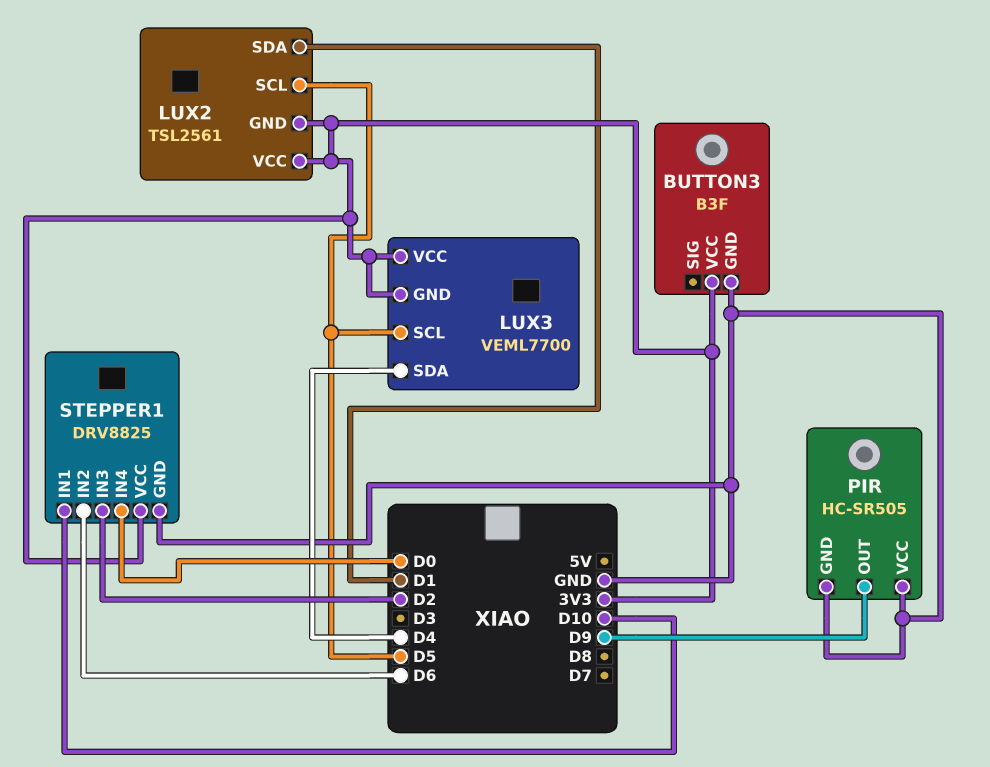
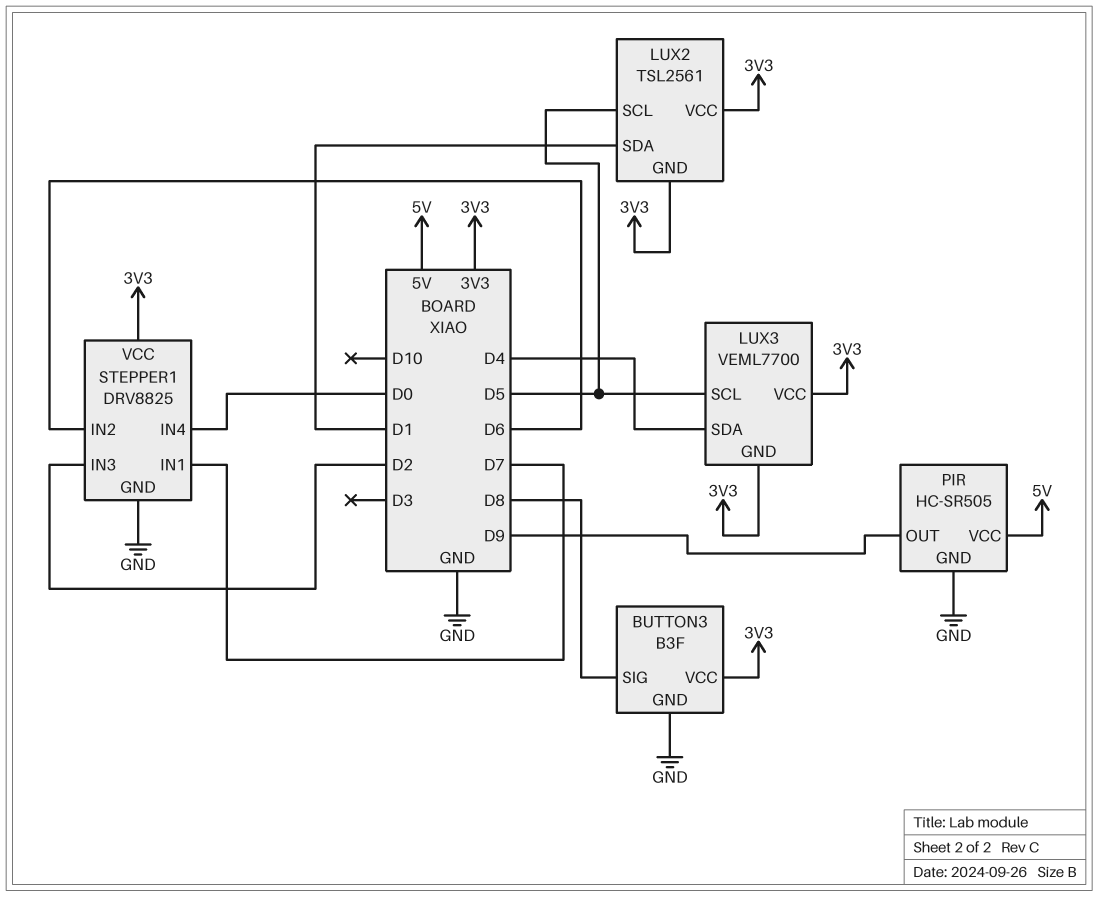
BUTTON3 pin SIG: none -> D8
PIR pin VCC: GND -> 5V
STEPPER1 pin IN1: D10 -> D7

